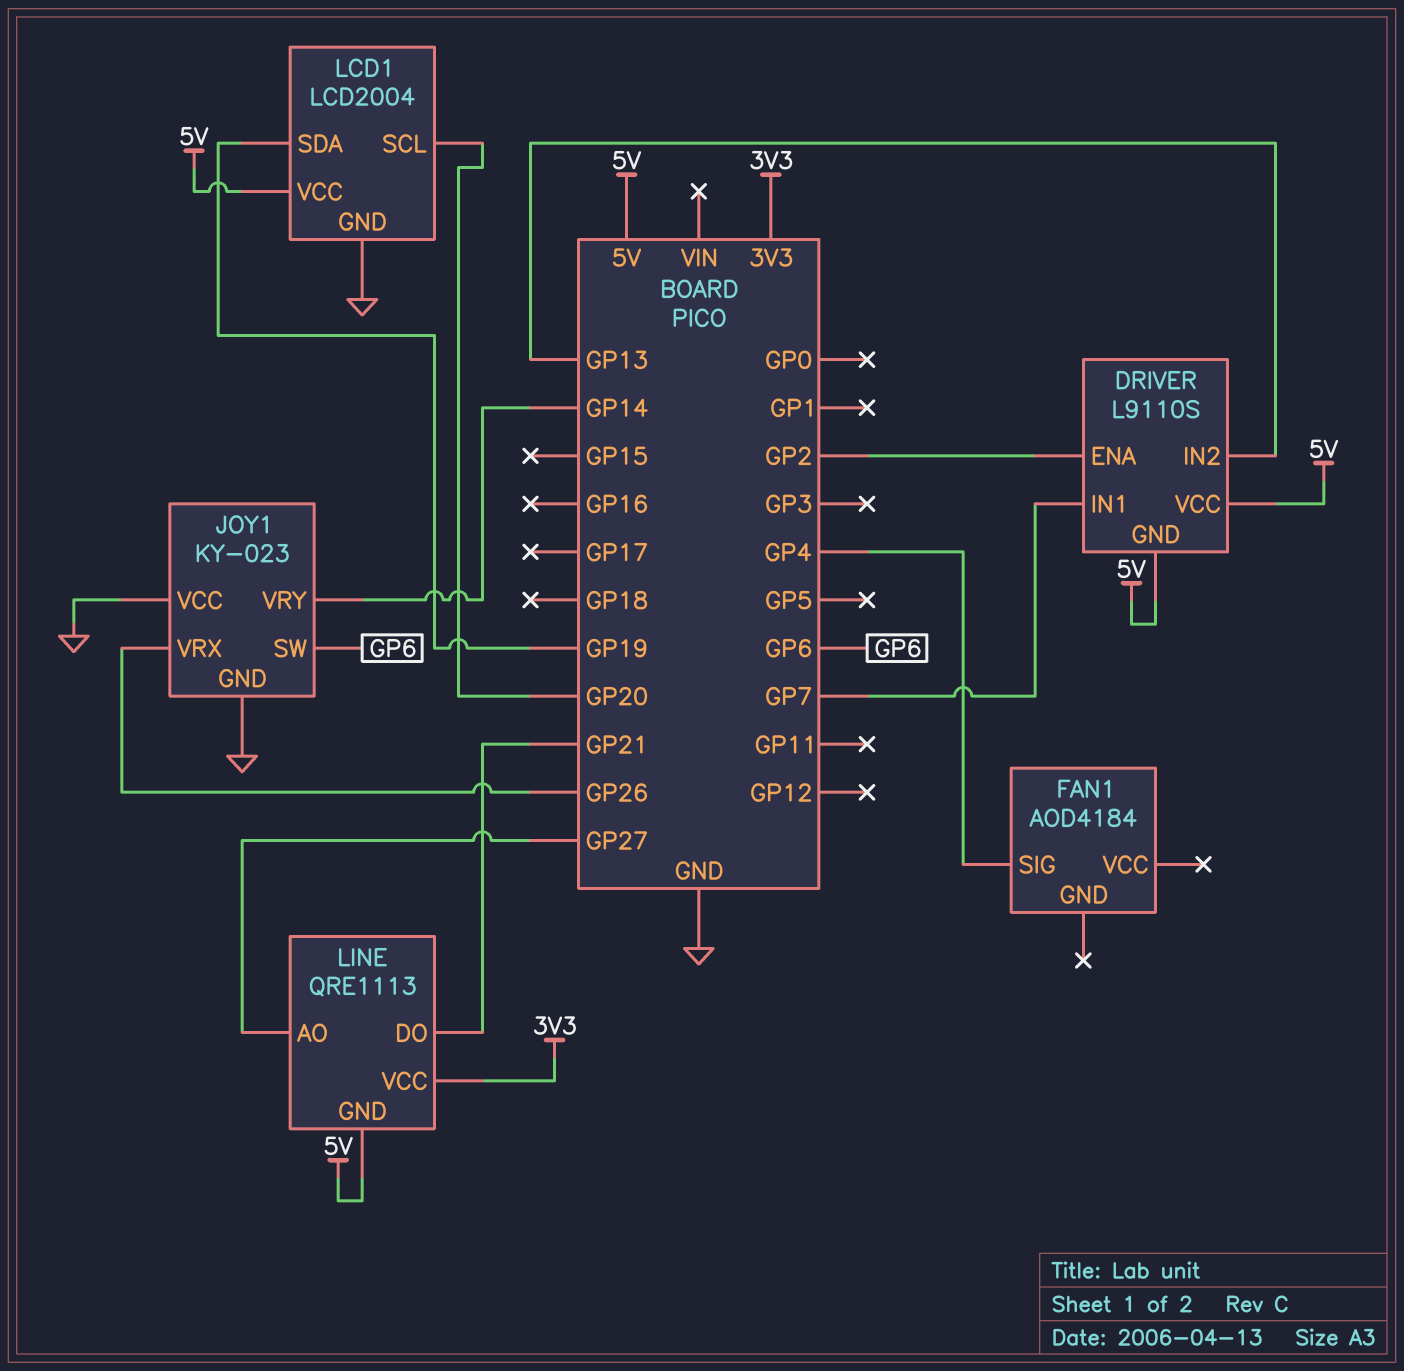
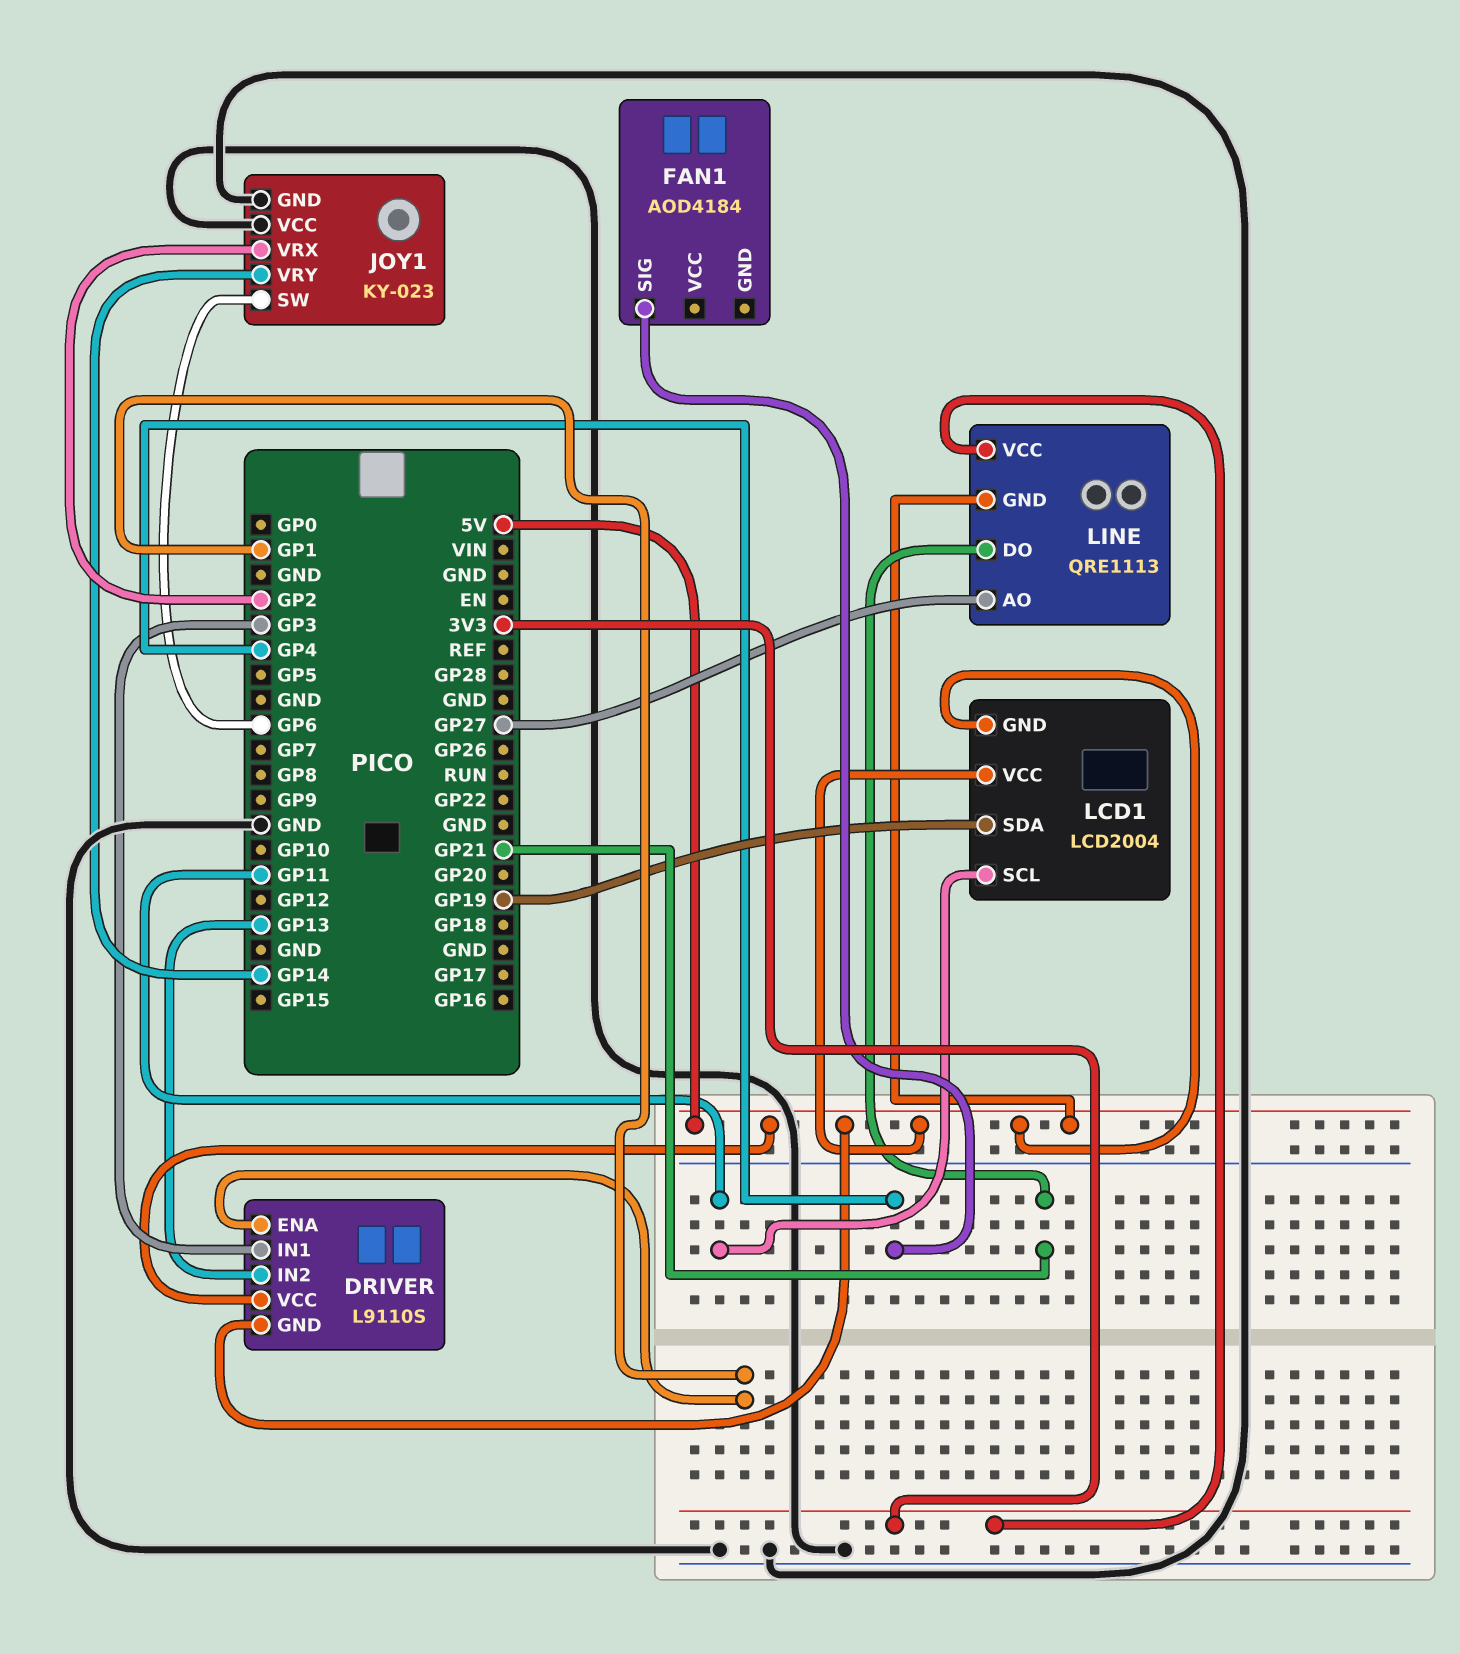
DRIVER pin ENA: GP2 -> GP1
DRIVER pin IN1: GP7 -> GP3
JOY1 pin VRX: GP26 -> GP2
LCD1 pin GND: GND -> 5V
LCD1 pin SCL: GP20 -> GP11

